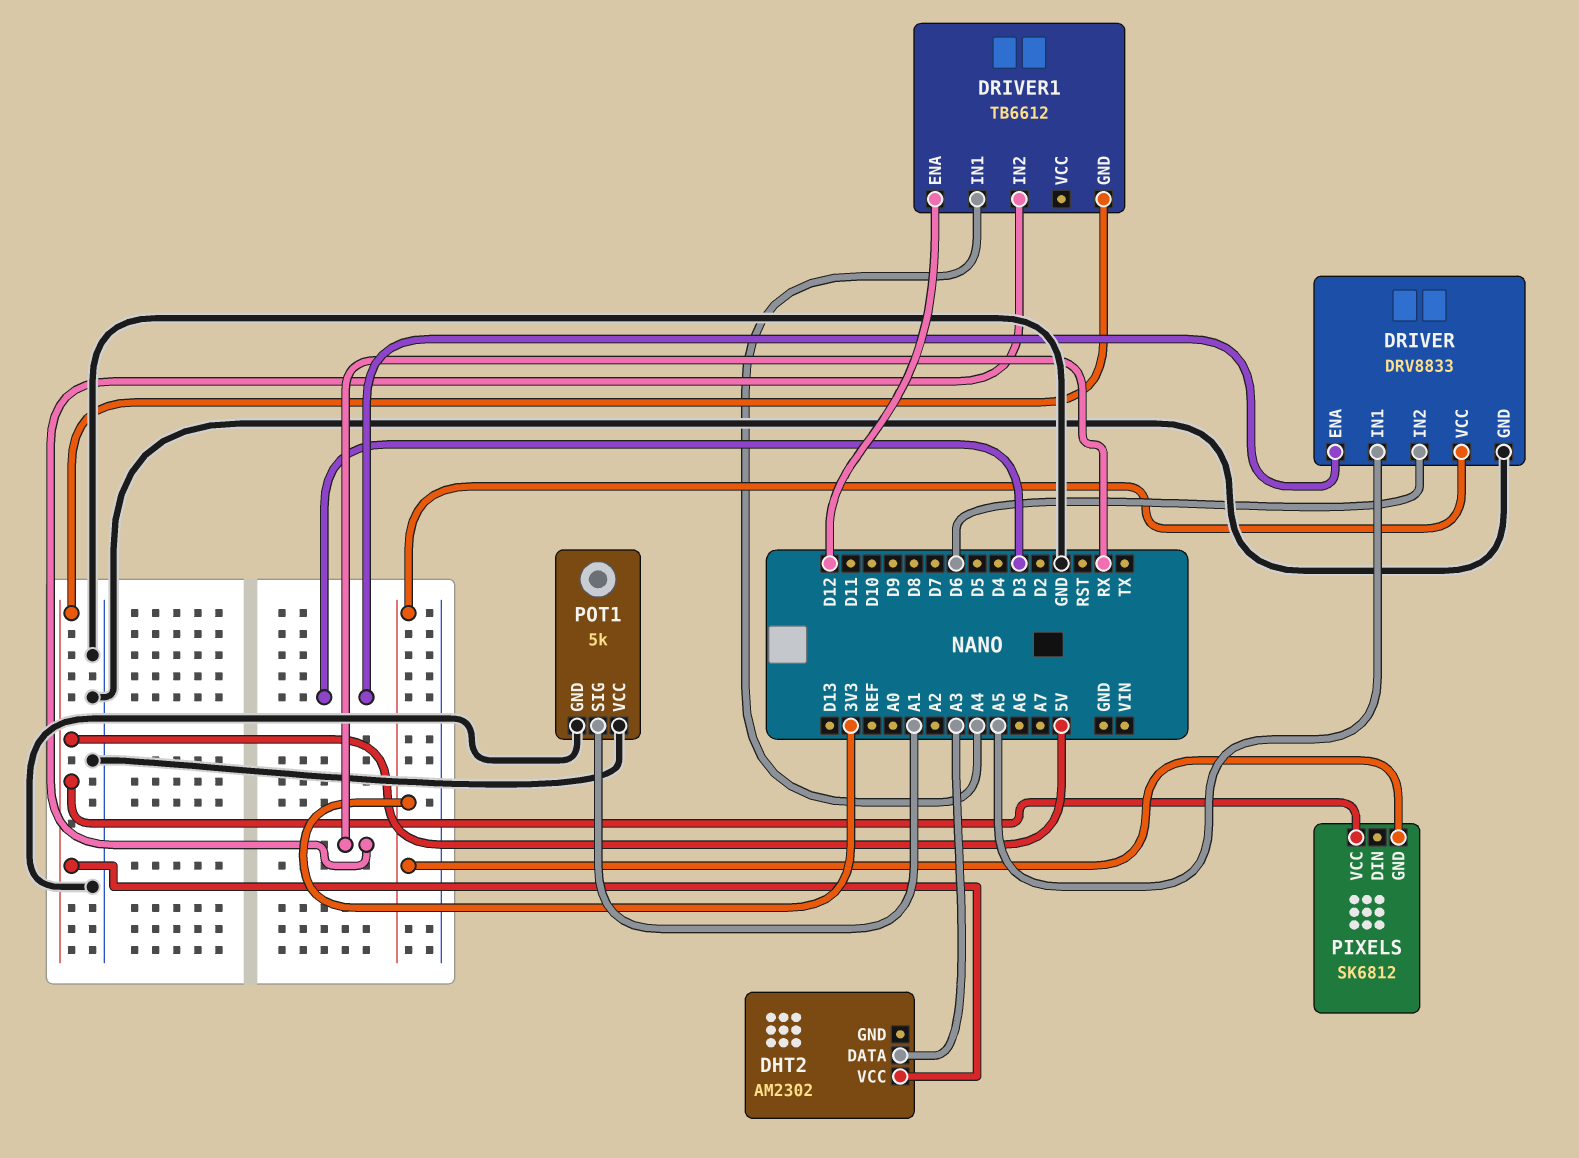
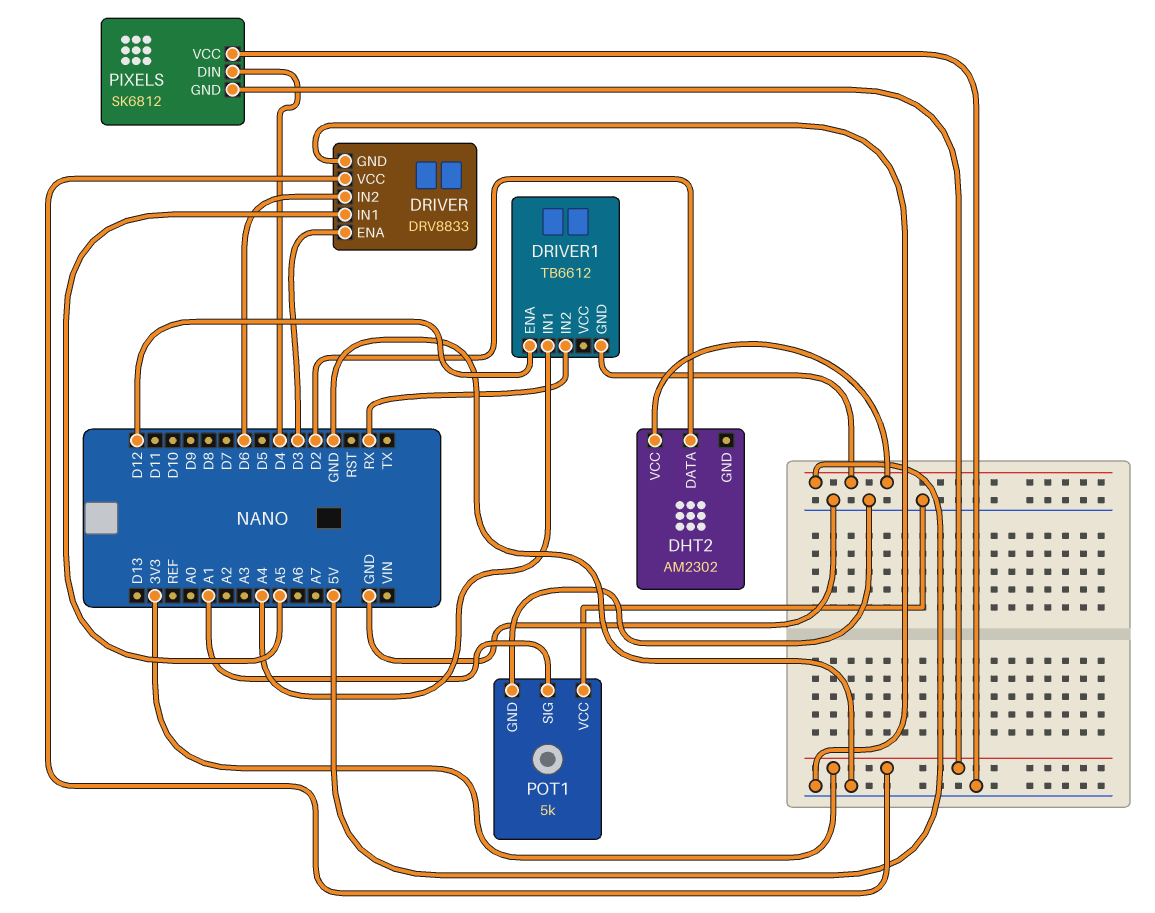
DHT2 pin DATA: A3 -> D2
PIXELS pin DIN: none -> D4
PIXELS pin VCC: 5V -> GND

